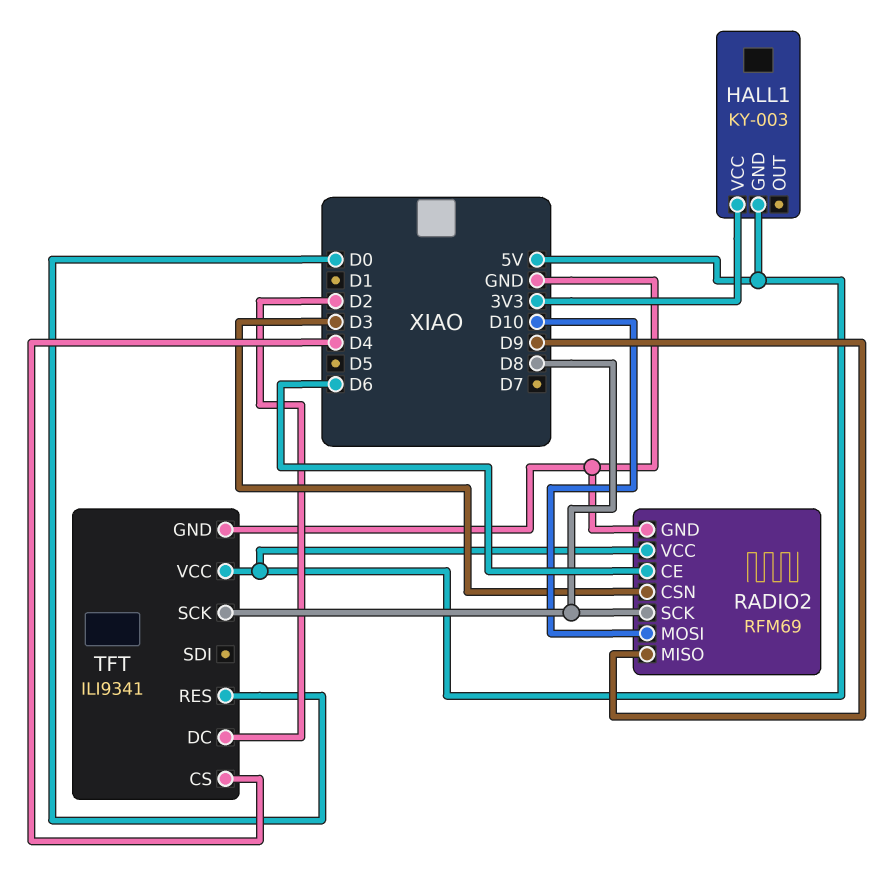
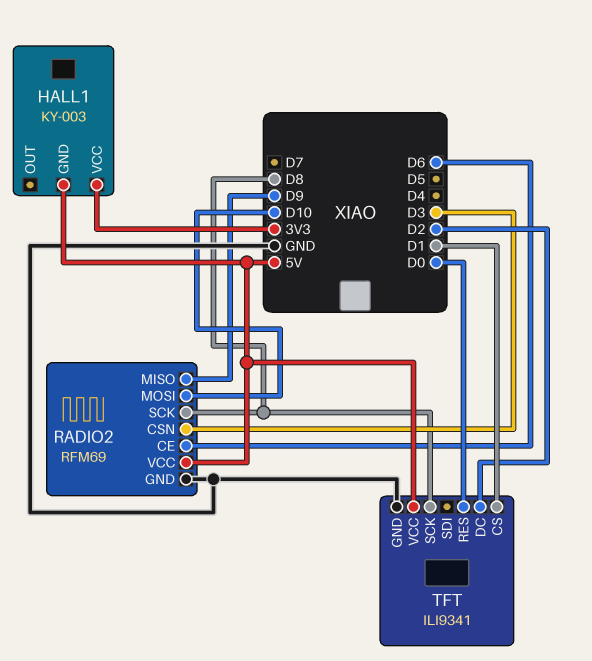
TFT pin CS: D4 -> D1

